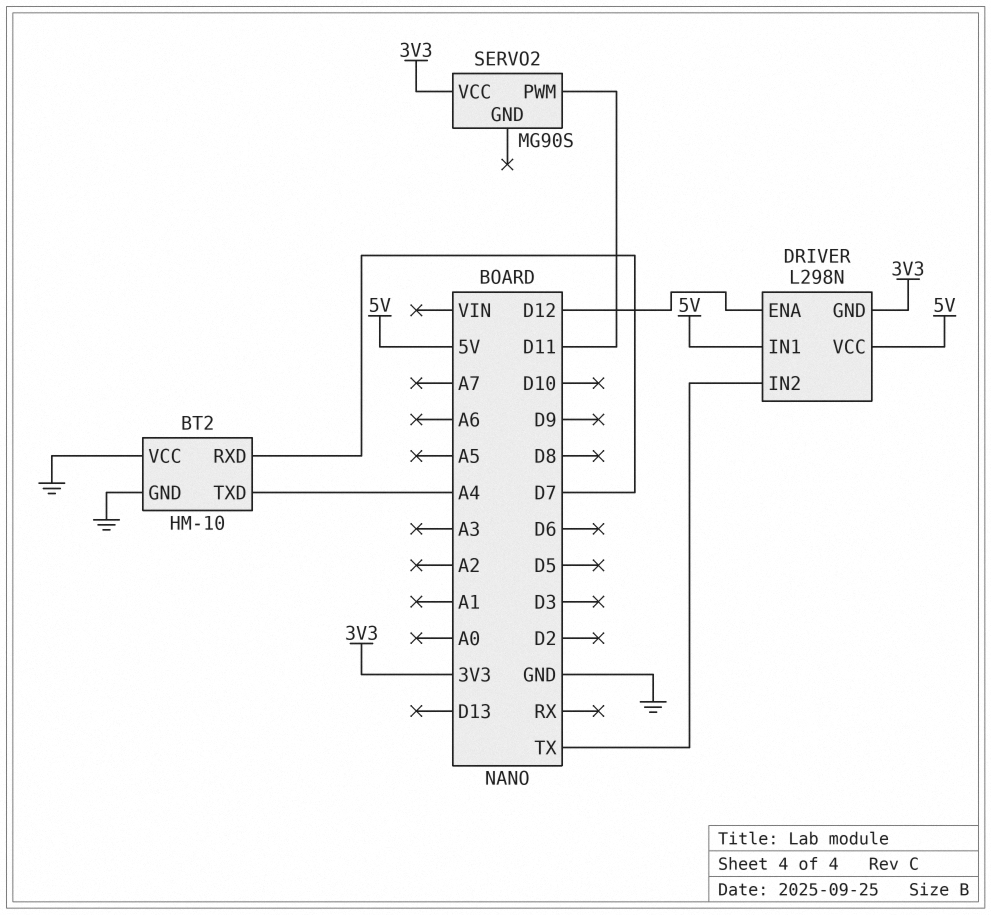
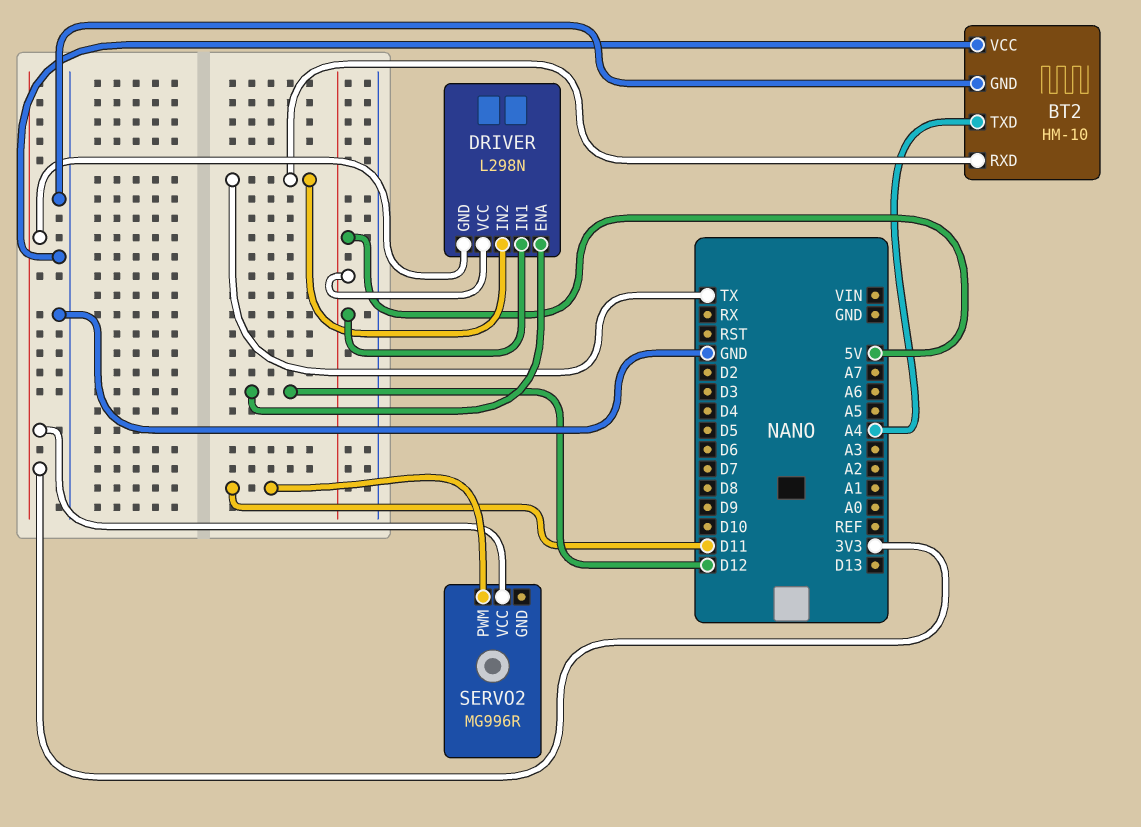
BT2 pin RXD: D7 -> TX
SERVO2: MG90S -> MG996R

